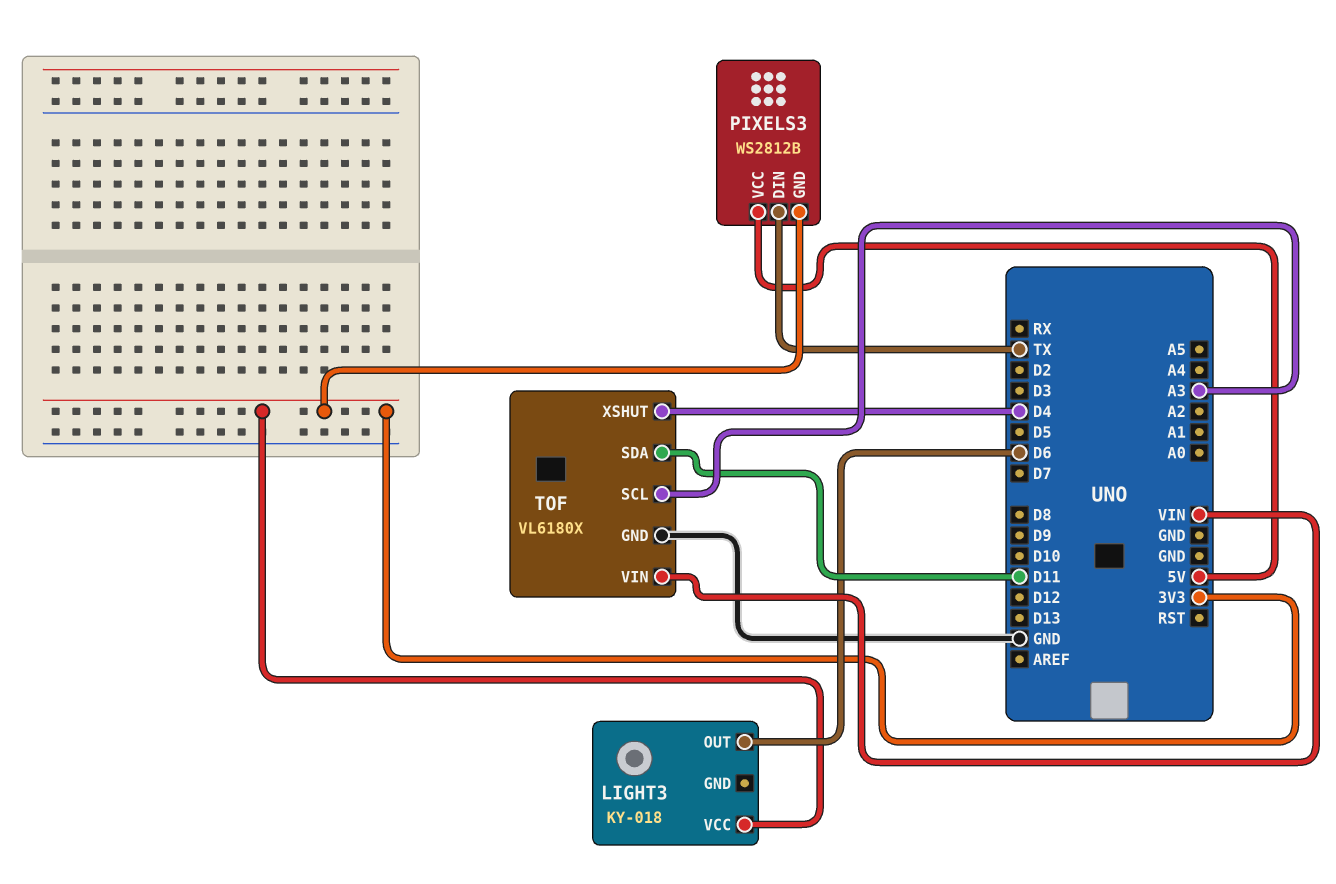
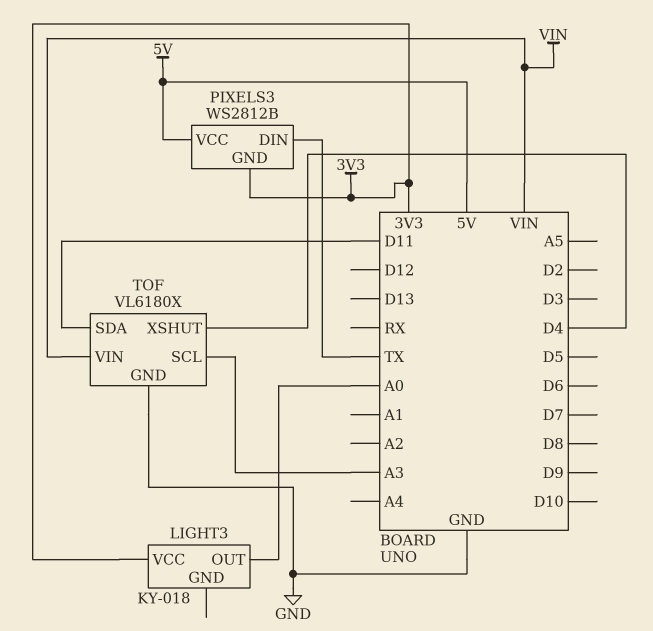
LIGHT3 pin OUT: D6 -> A0

